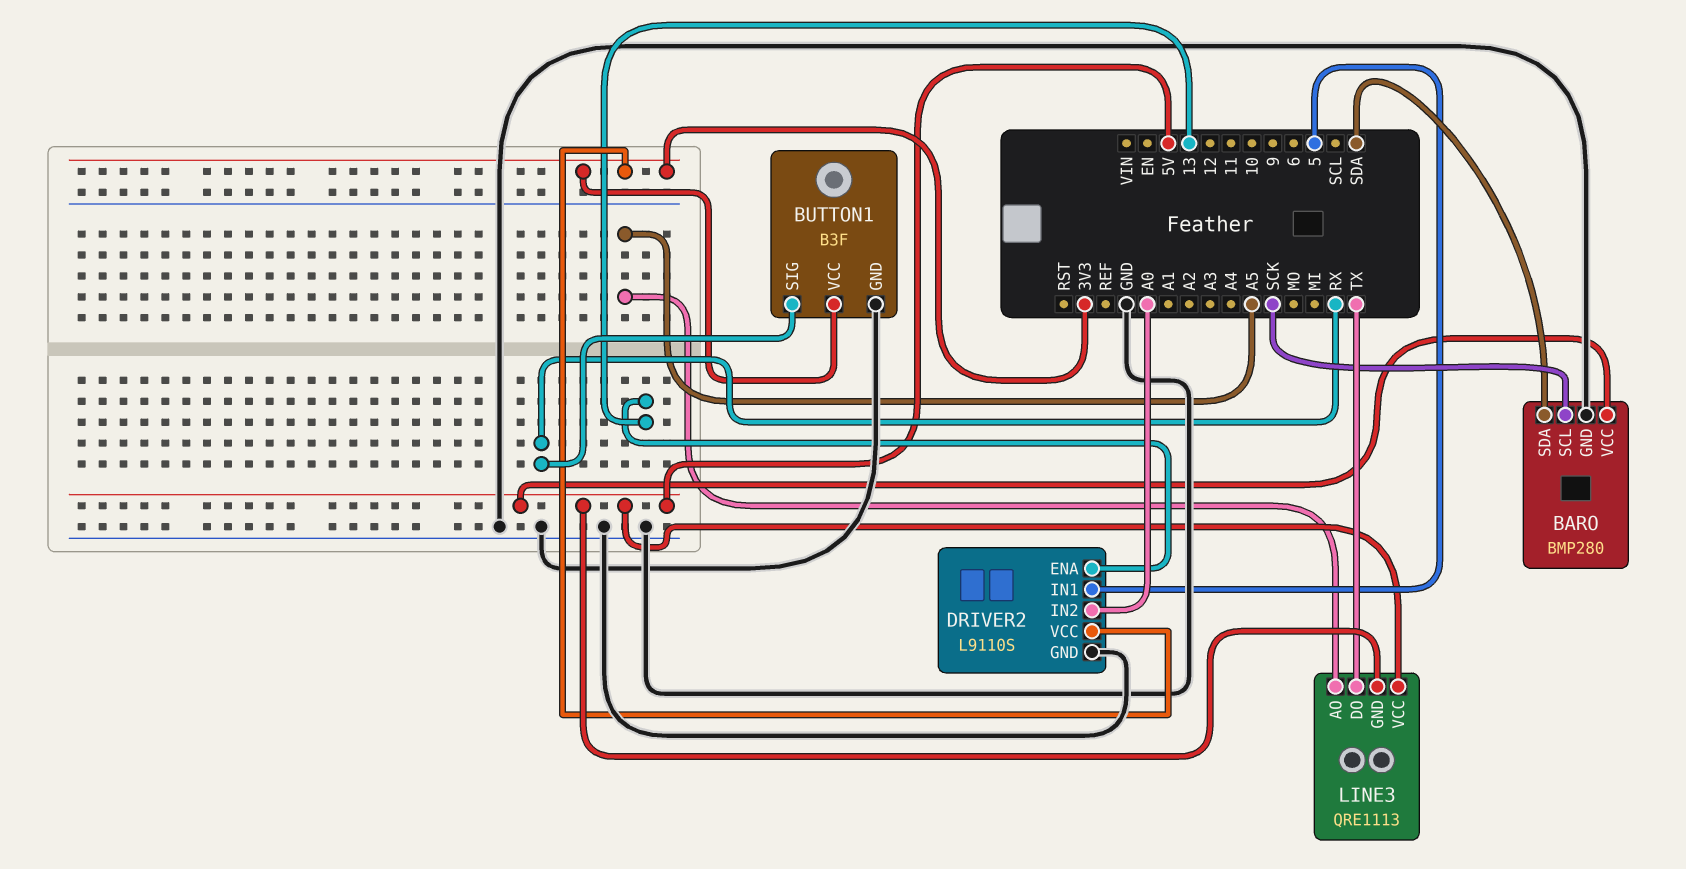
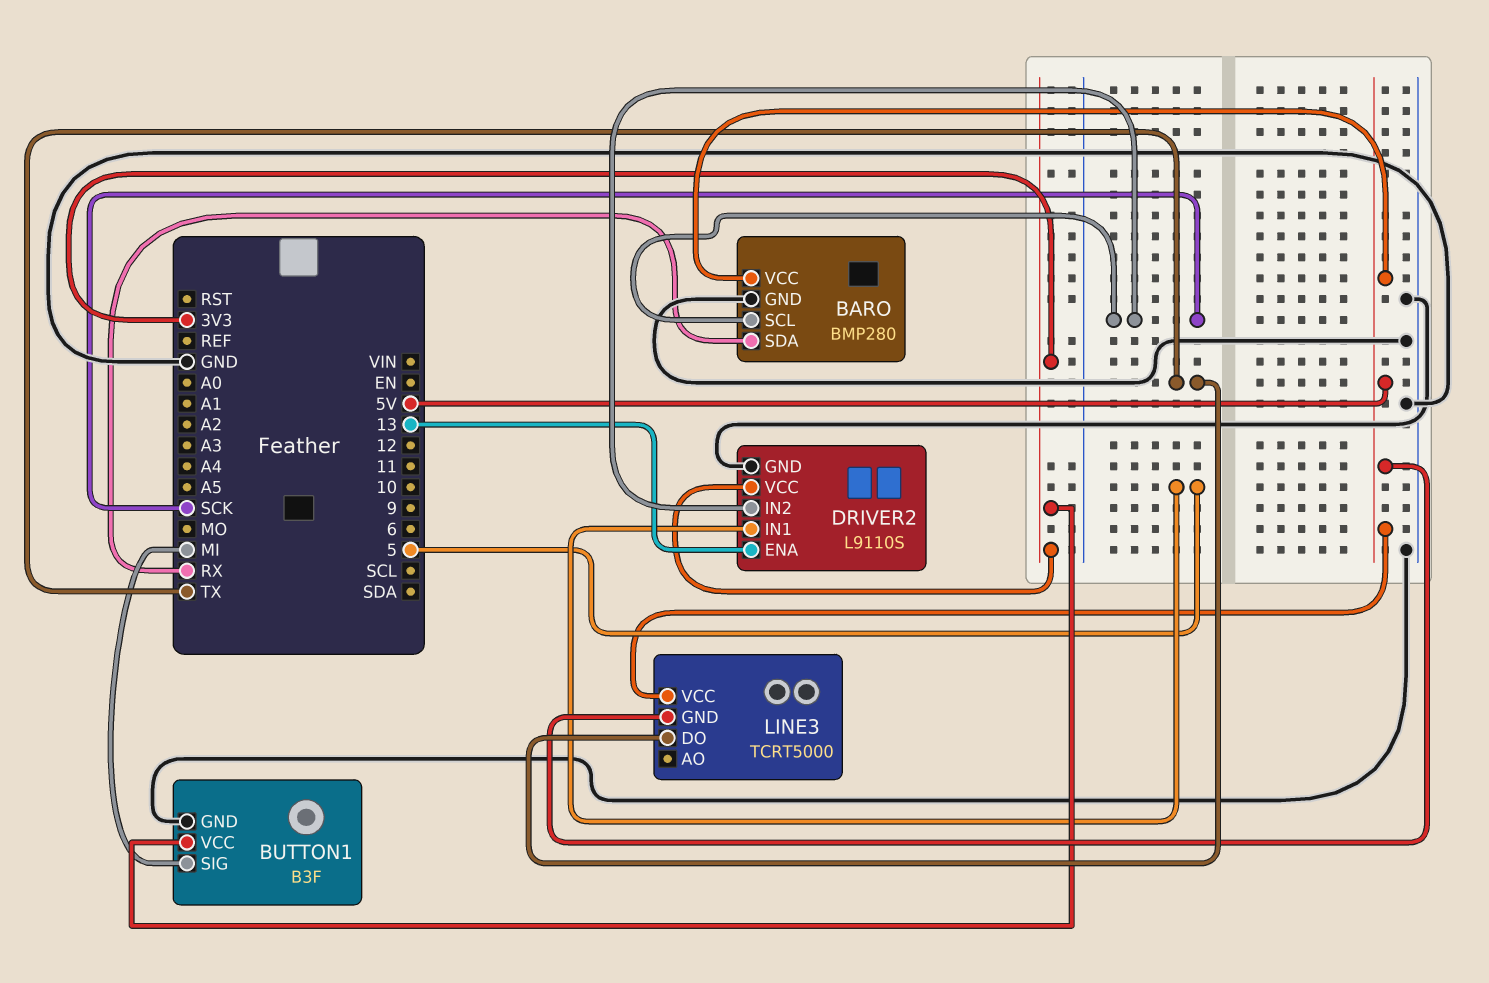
BARO pin SDA: SDA -> RX
BUTTON1 pin SIG: RX -> MI
DRIVER2 pin IN2: A0 -> SCK
LINE3: QRE1113 -> TCRT5000
LINE3 pin AO: A5 -> none

